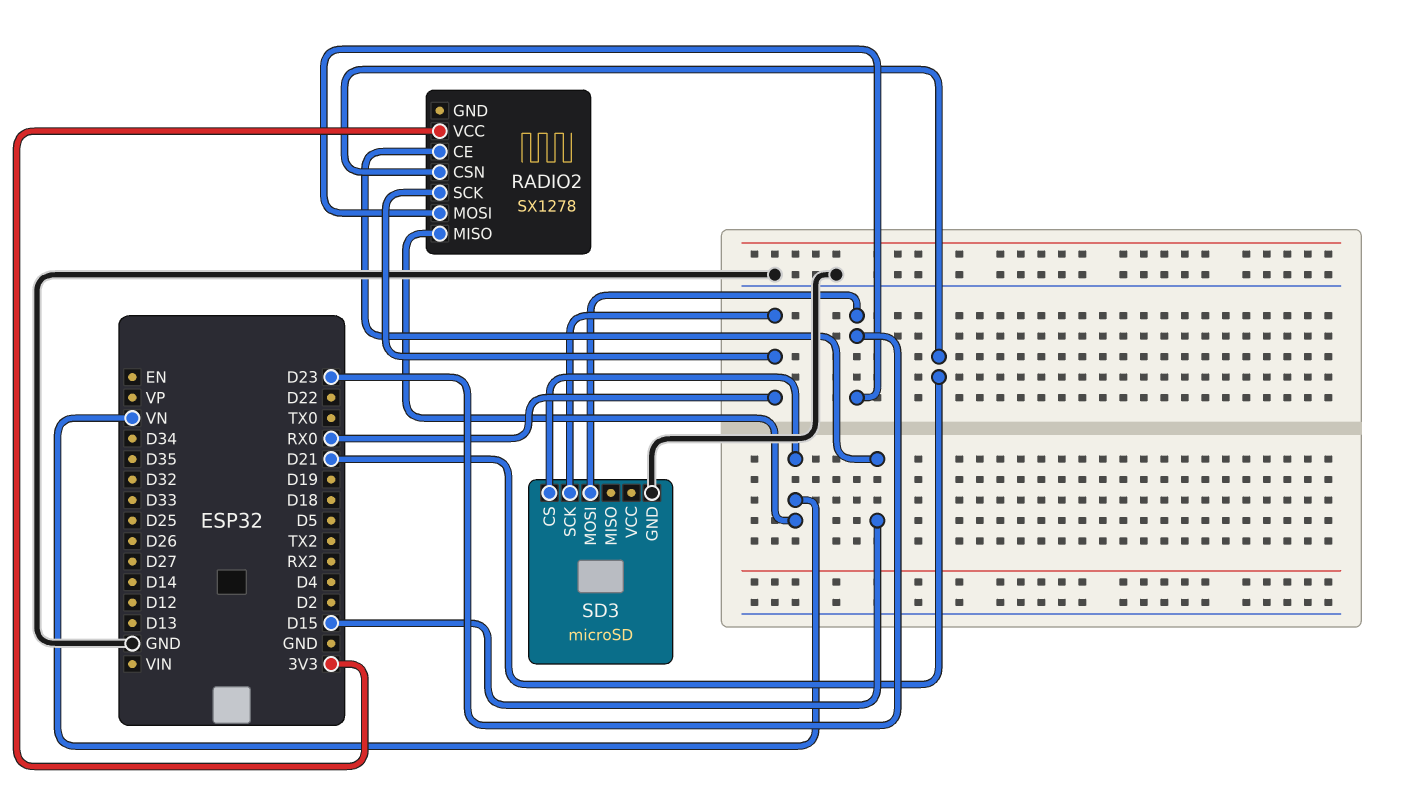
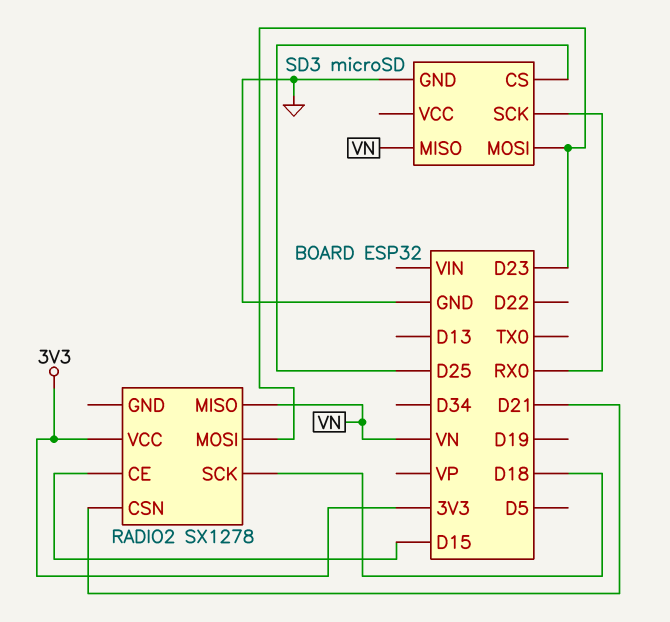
RADIO2 pin SCK: RX0 -> D18
SD3 pin CS: VN -> D25
SD3 pin MISO: none -> VN

